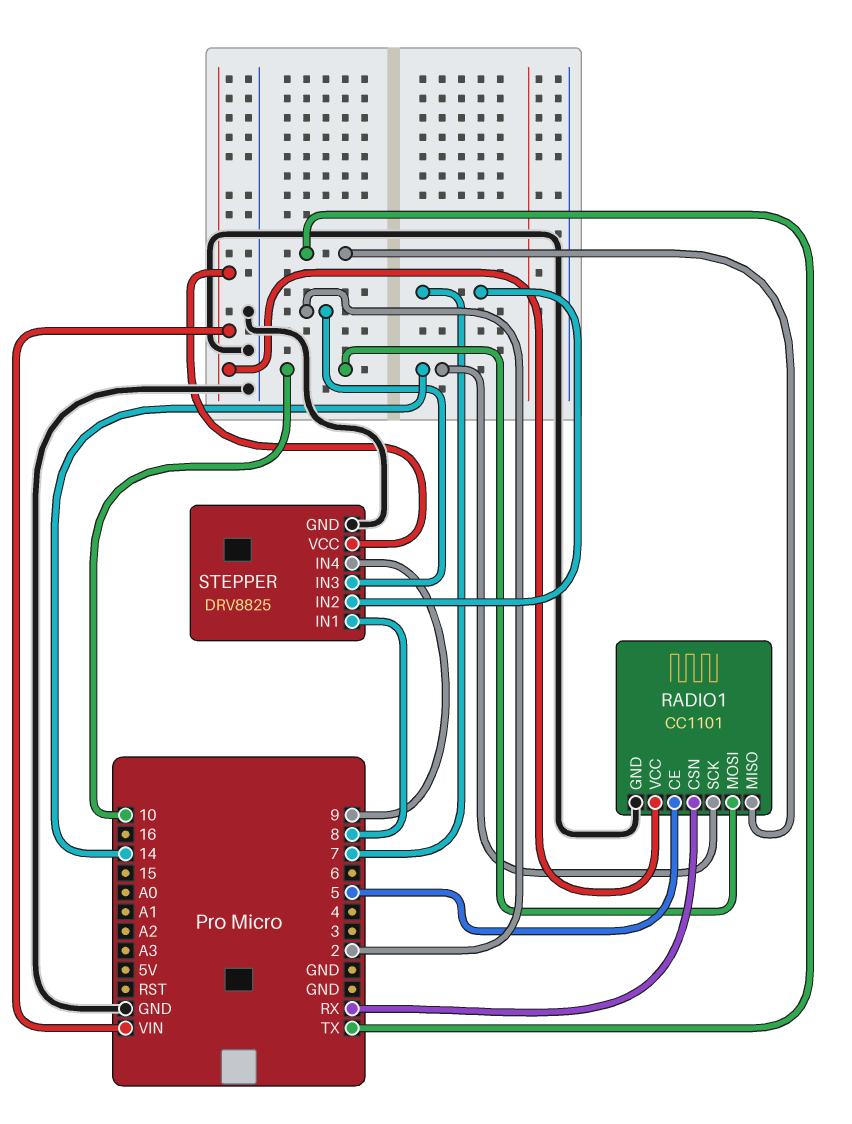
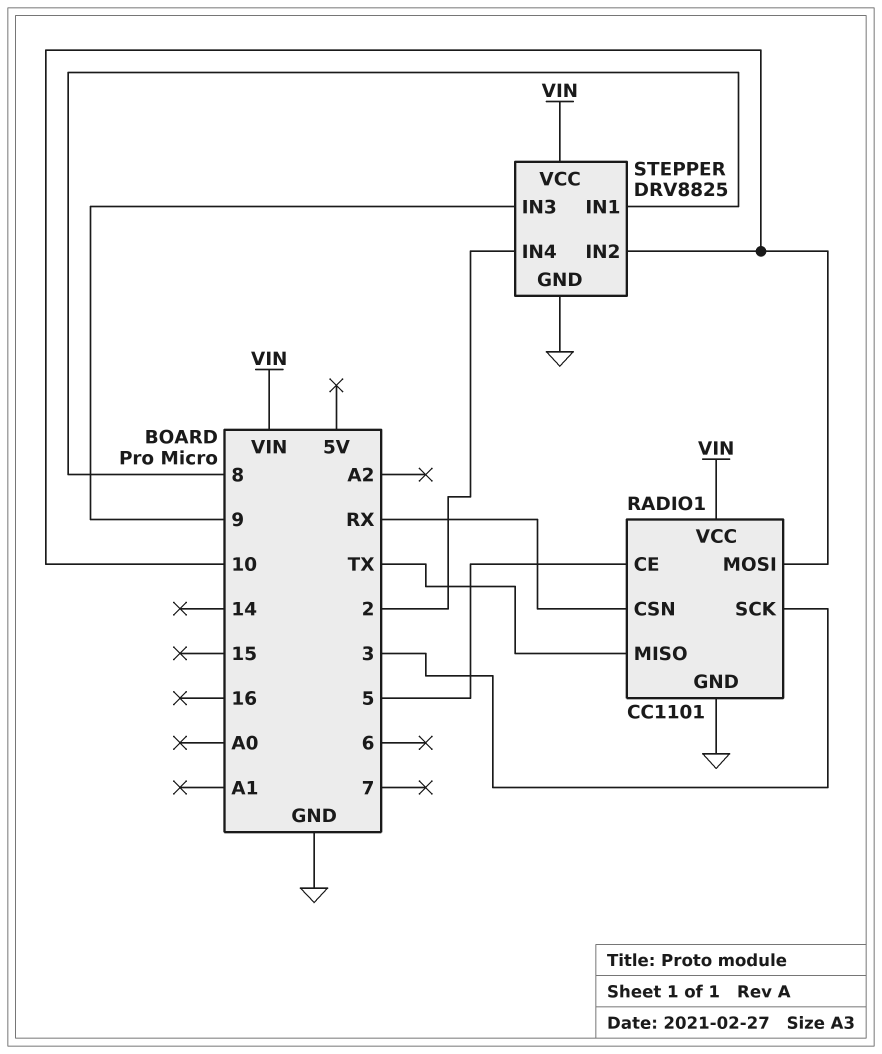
RADIO1 pin SCK: 14 -> 3
STEPPER pin IN2: 7 -> 10
STEPPER pin IN3: 2 -> 9
STEPPER pin IN4: 9 -> 2

